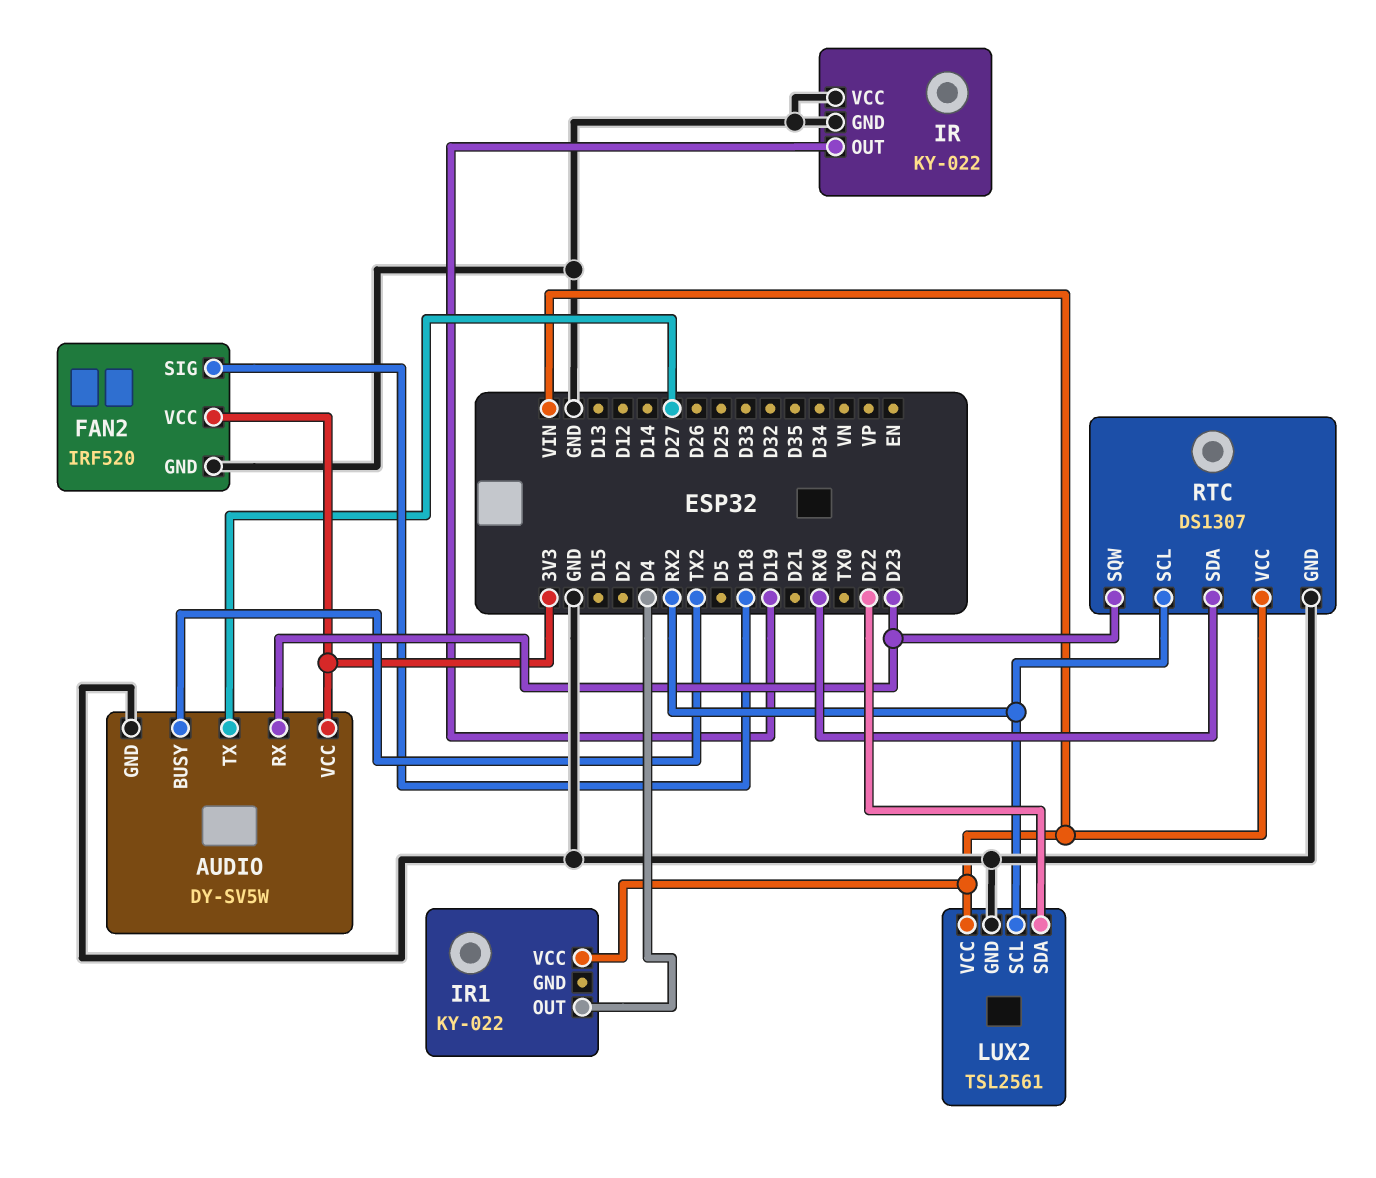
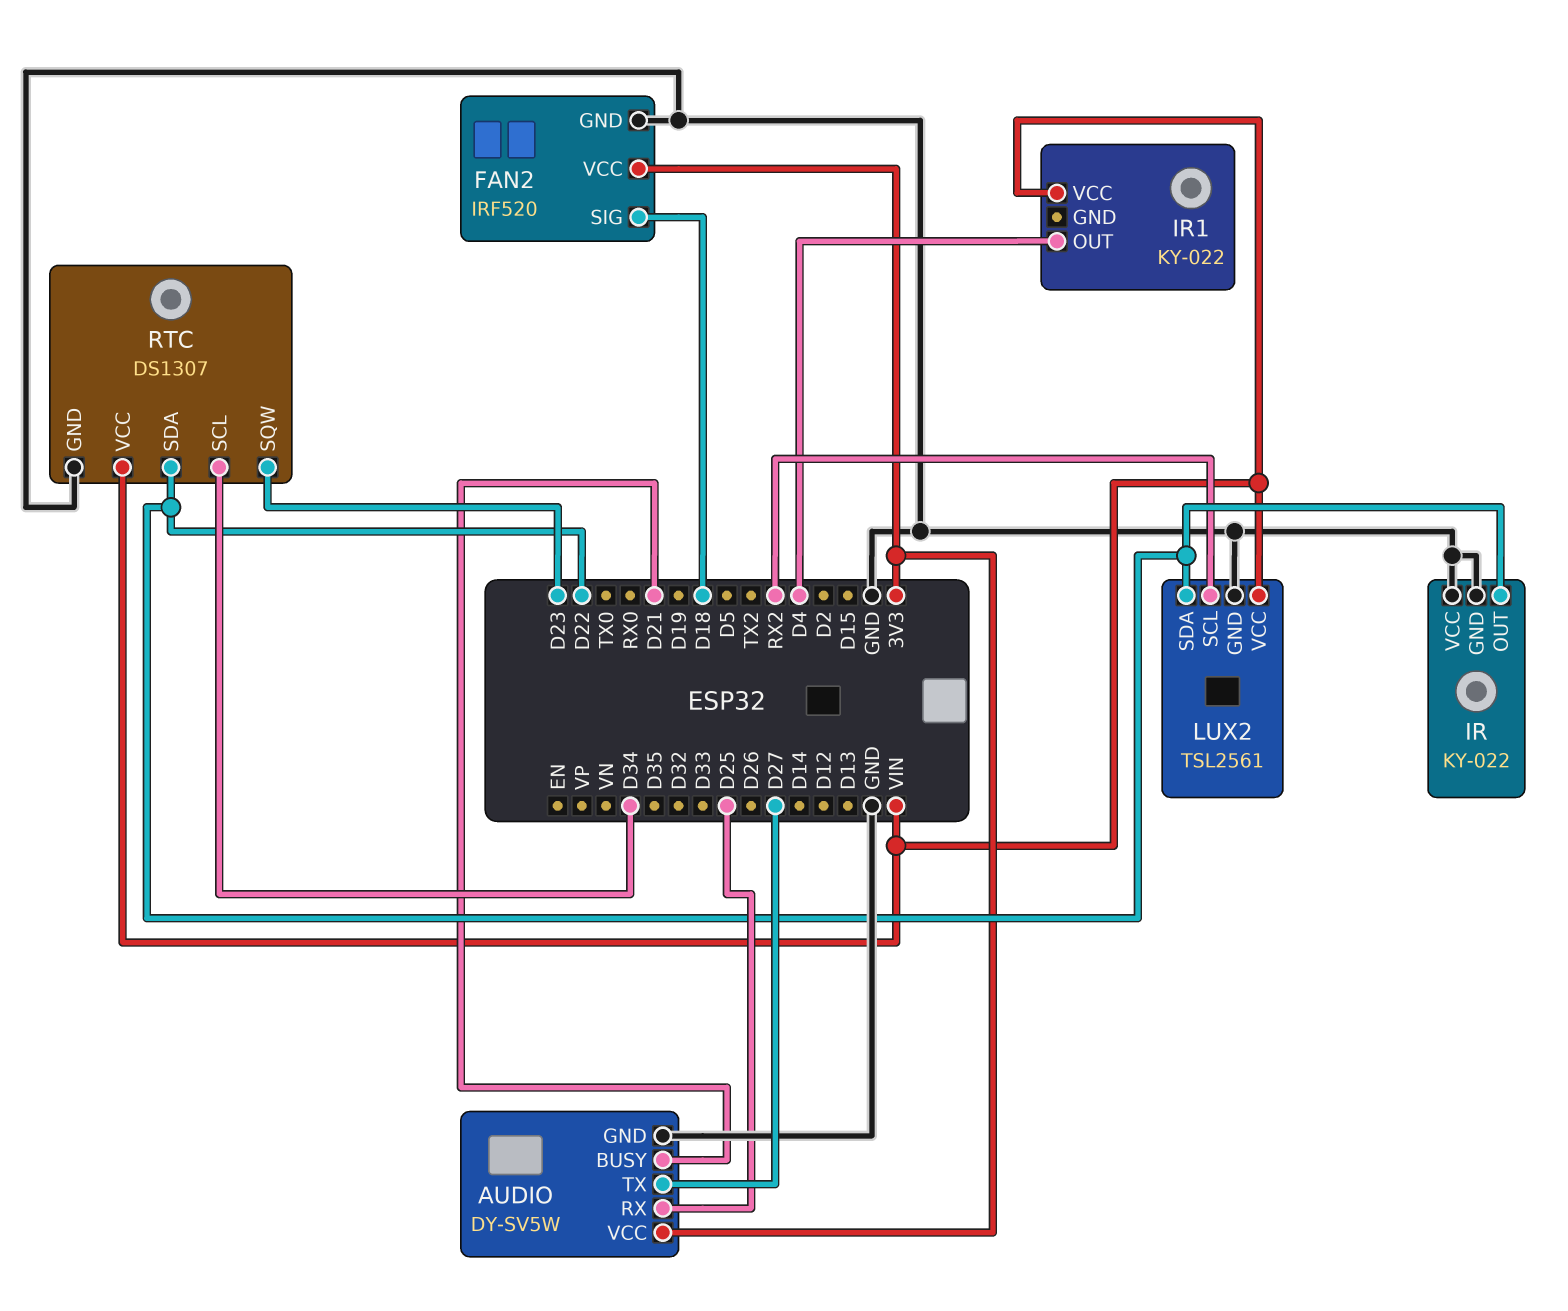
AUDIO pin BUSY: TX2 -> D21
AUDIO pin RX: D23 -> D25
IR pin OUT: D19 -> D22
RTC pin SCL: RX2 -> D34
RTC pin SDA: RX0 -> D22

